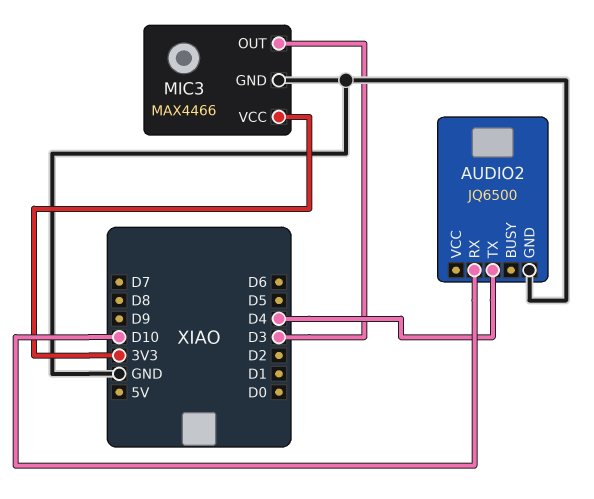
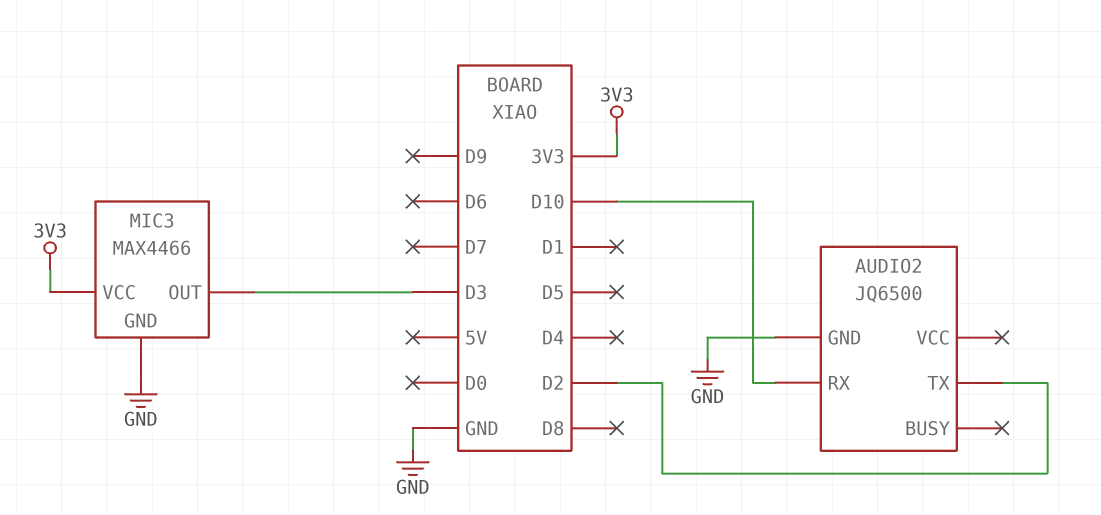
AUDIO2 pin TX: D4 -> D2

